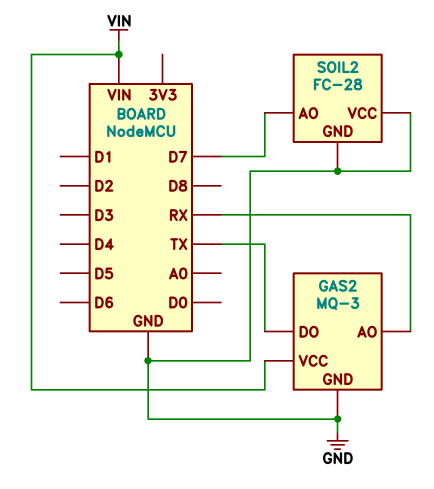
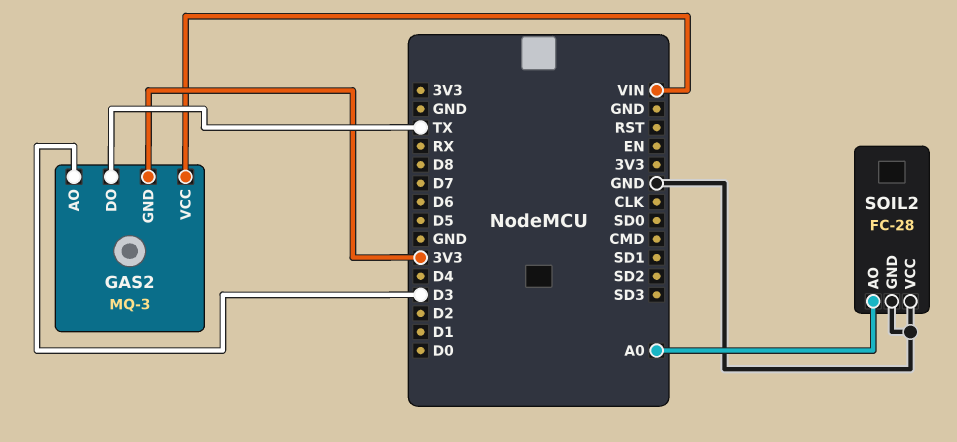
GAS2 pin AO: RX -> D3
GAS2 pin GND: GND -> 3V3
SOIL2 pin AO: D7 -> A0

